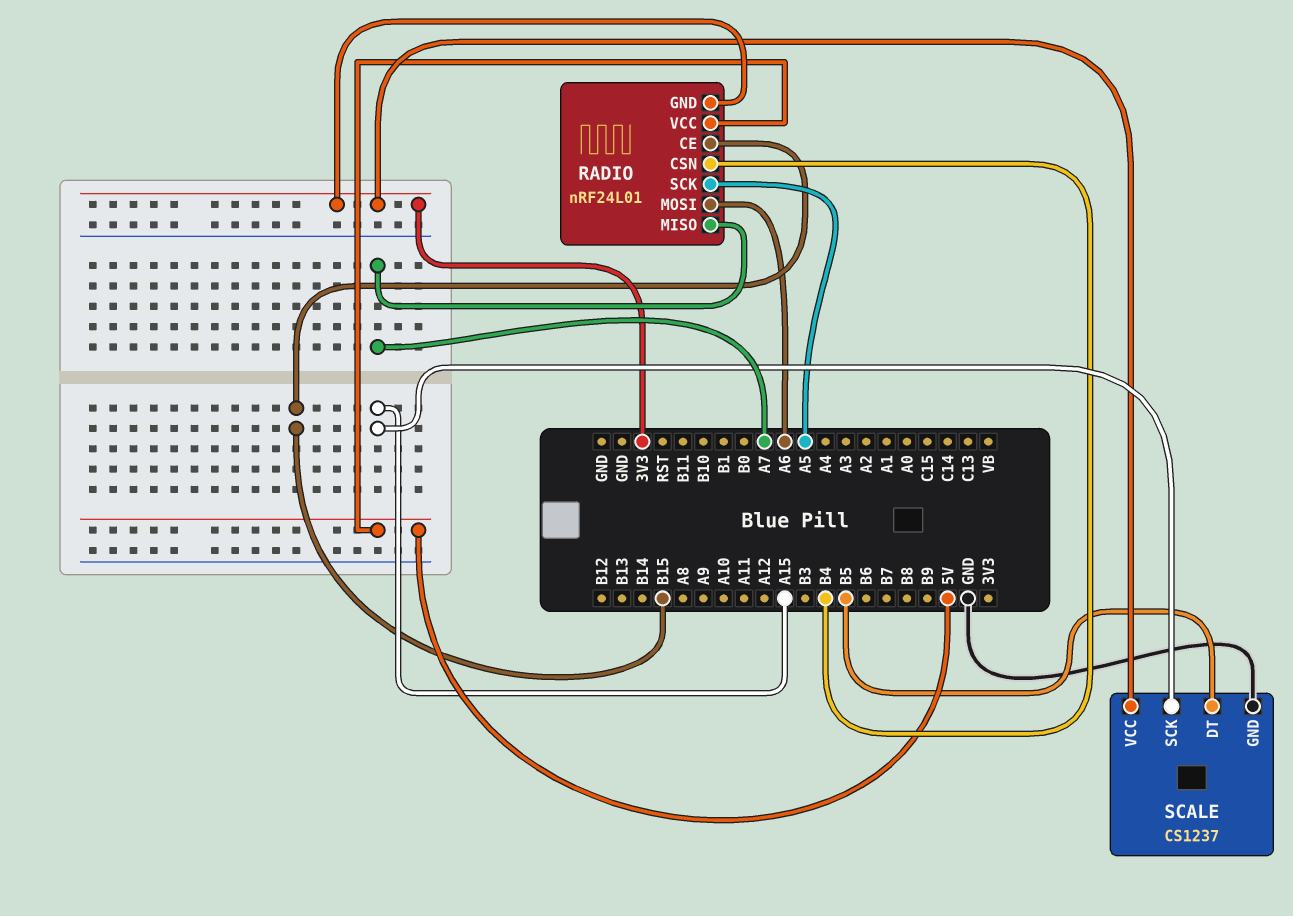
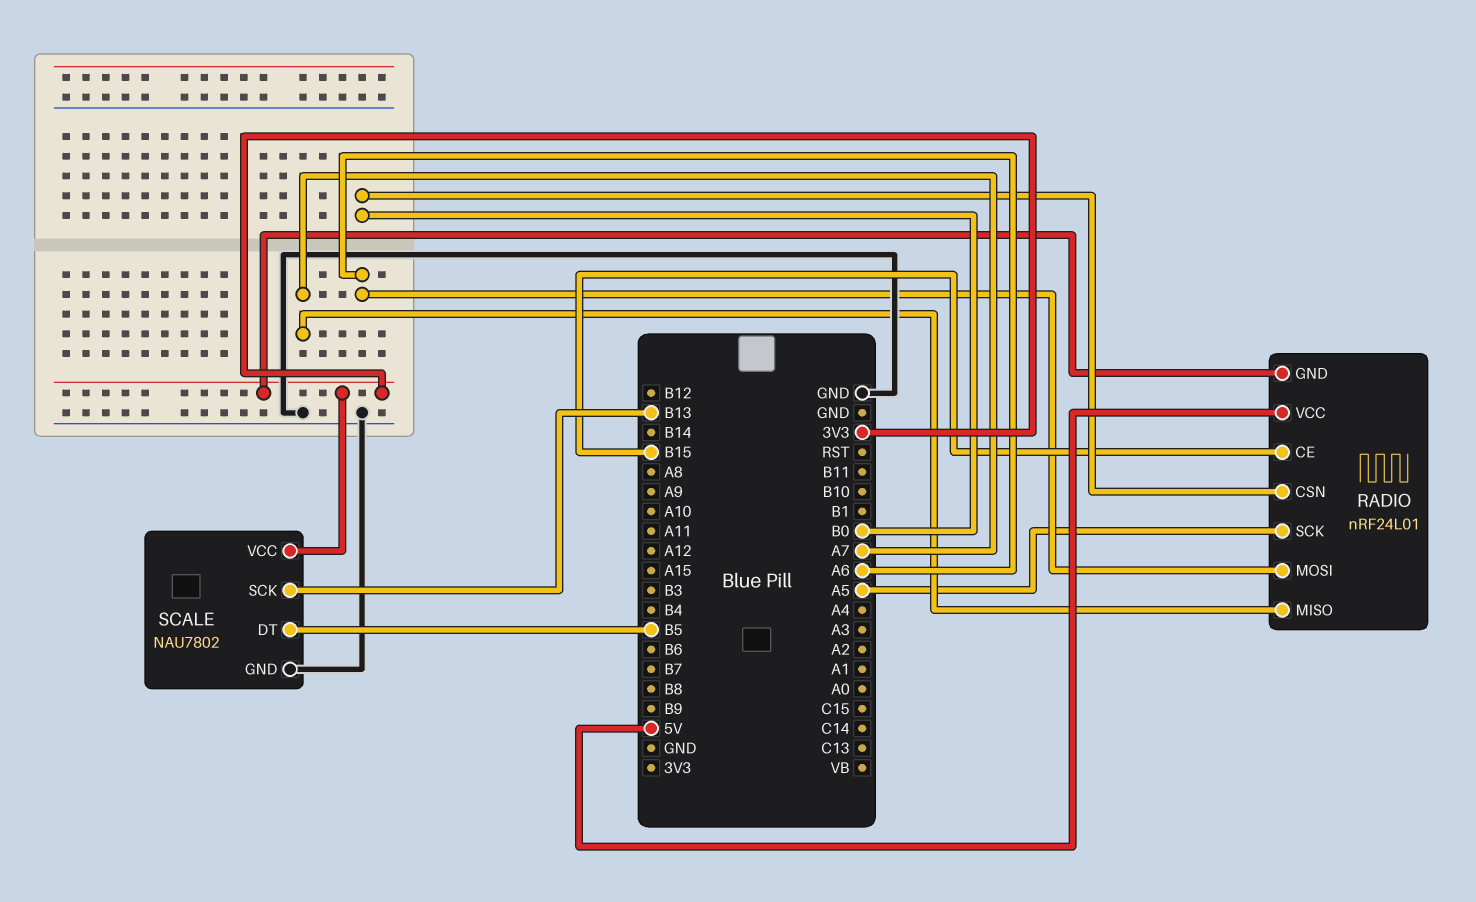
RADIO pin CSN: B4 -> B0
SCALE: CS1237 -> NAU7802
SCALE pin SCK: A15 -> B13

